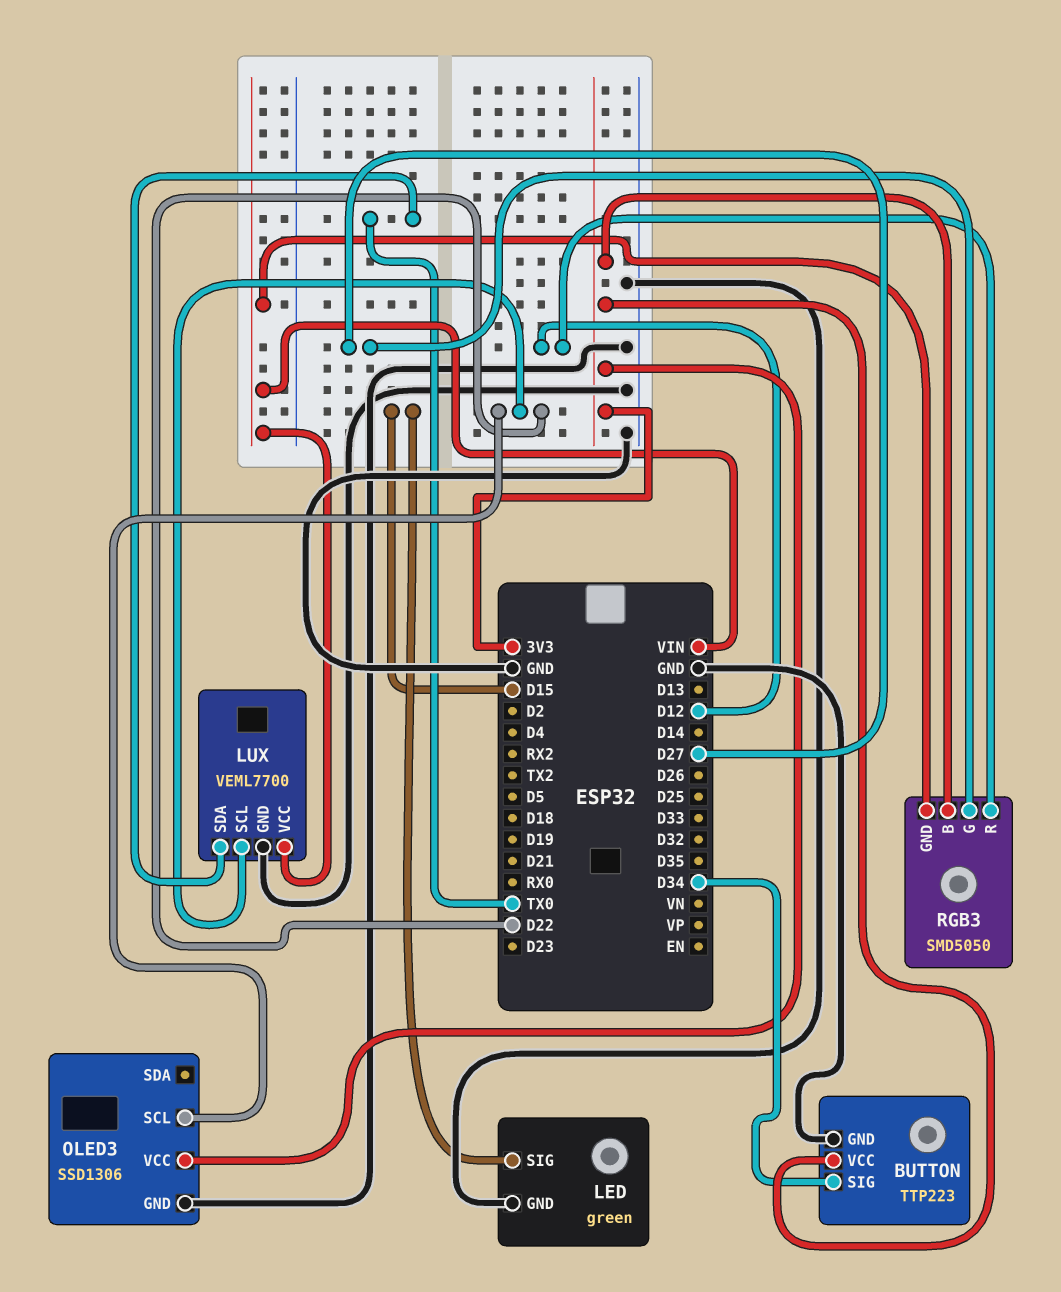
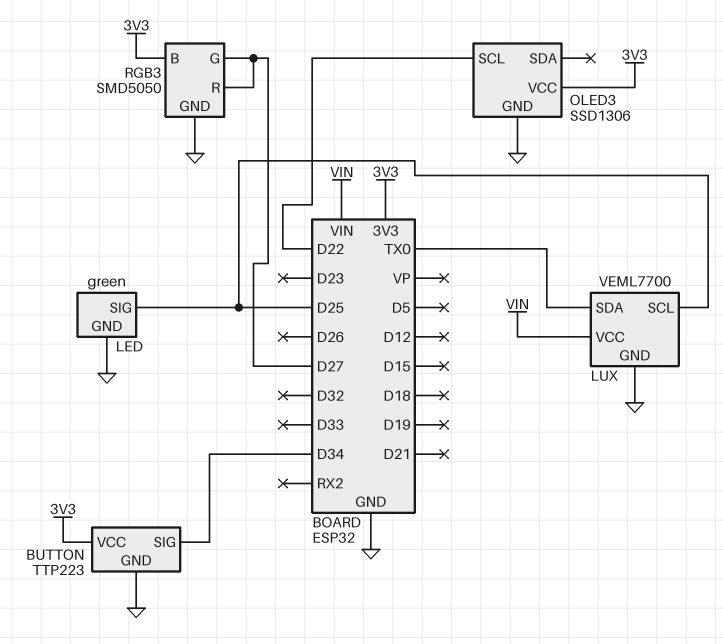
LED pin SIG: D15 -> D25
LUX pin SCL: D22 -> D25
RGB3 pin GND: VIN -> GND
RGB3 pin R: D12 -> D27

